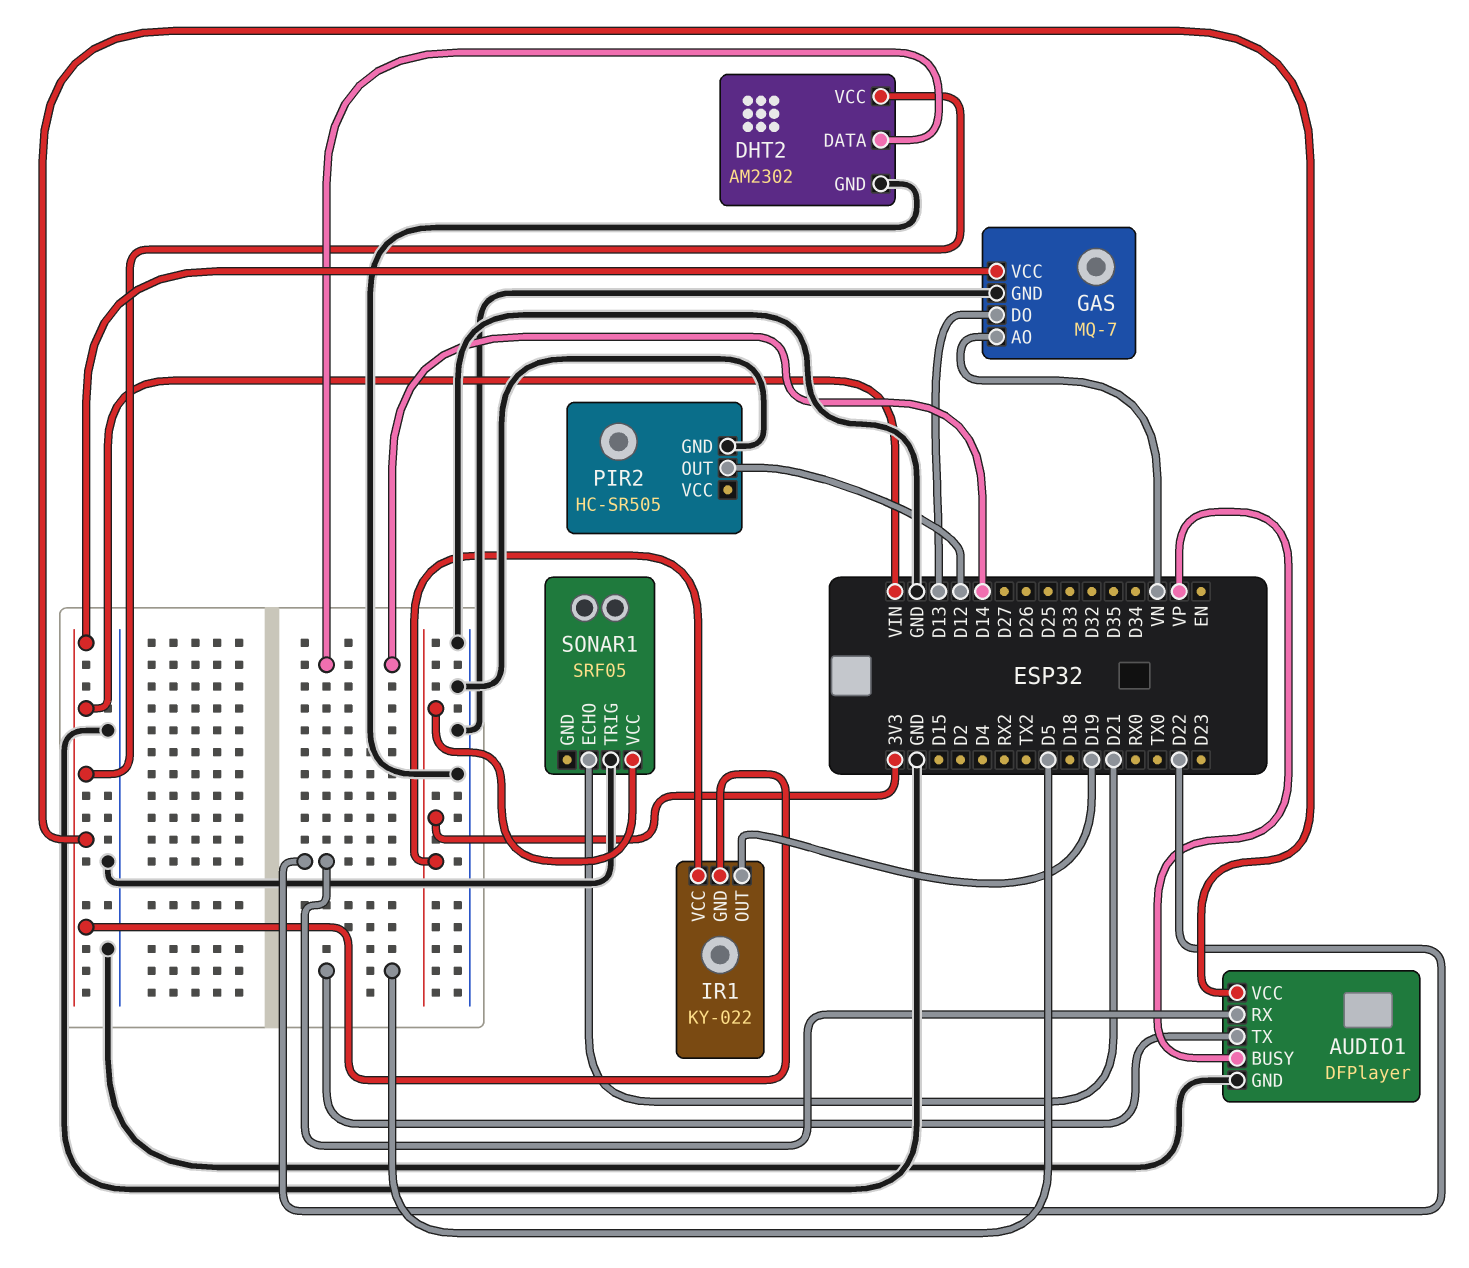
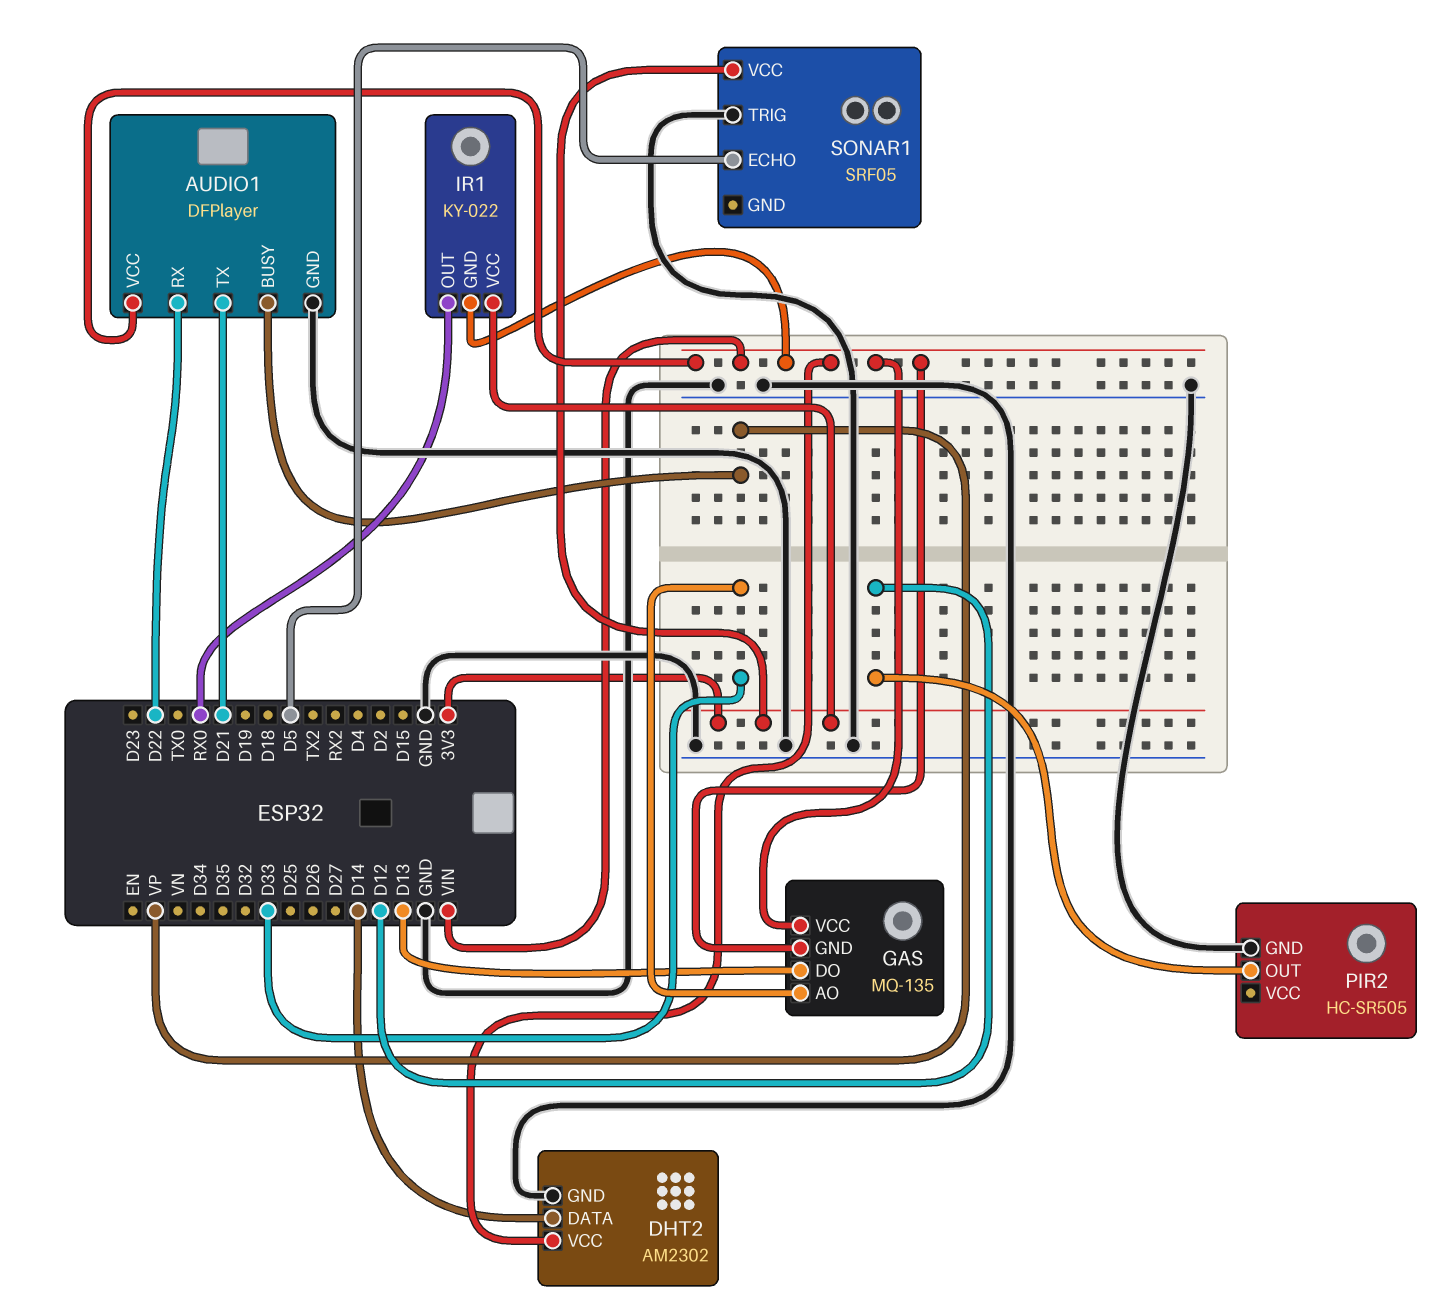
AUDIO1 pin TX: D5 -> D21
GAS: MQ-7 -> MQ-135
GAS pin AO: VN -> D33
GAS pin GND: GND -> VIN
IR1 pin OUT: D19 -> RX0
SONAR1 pin ECHO: D21 -> D5

